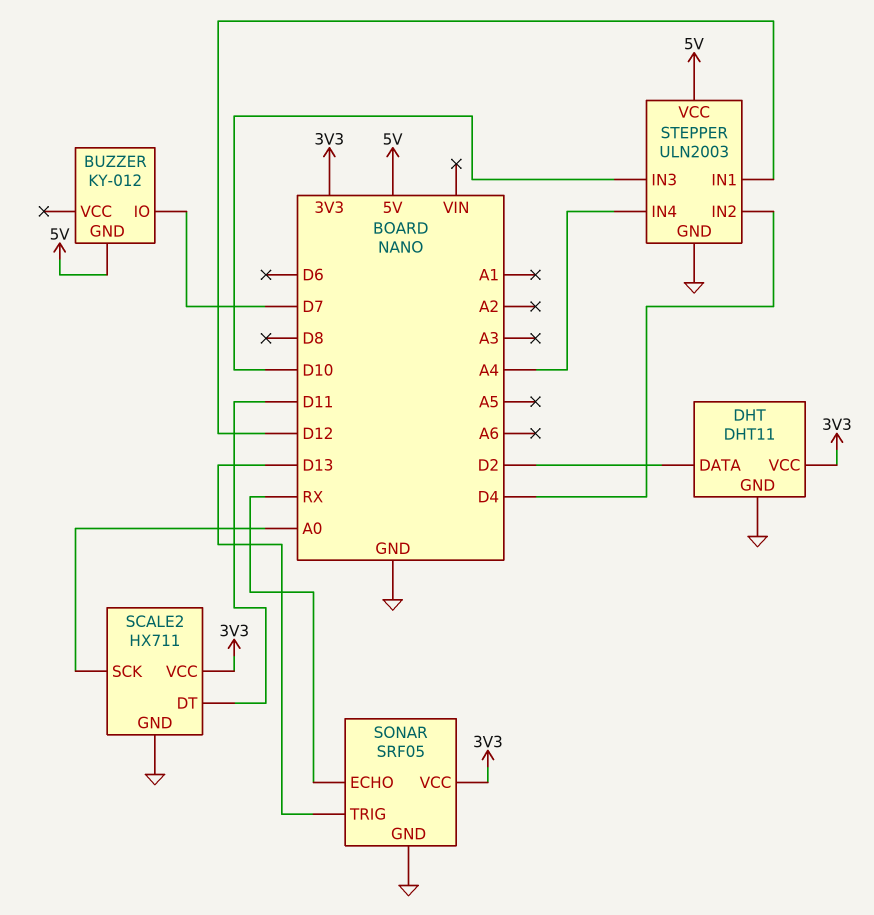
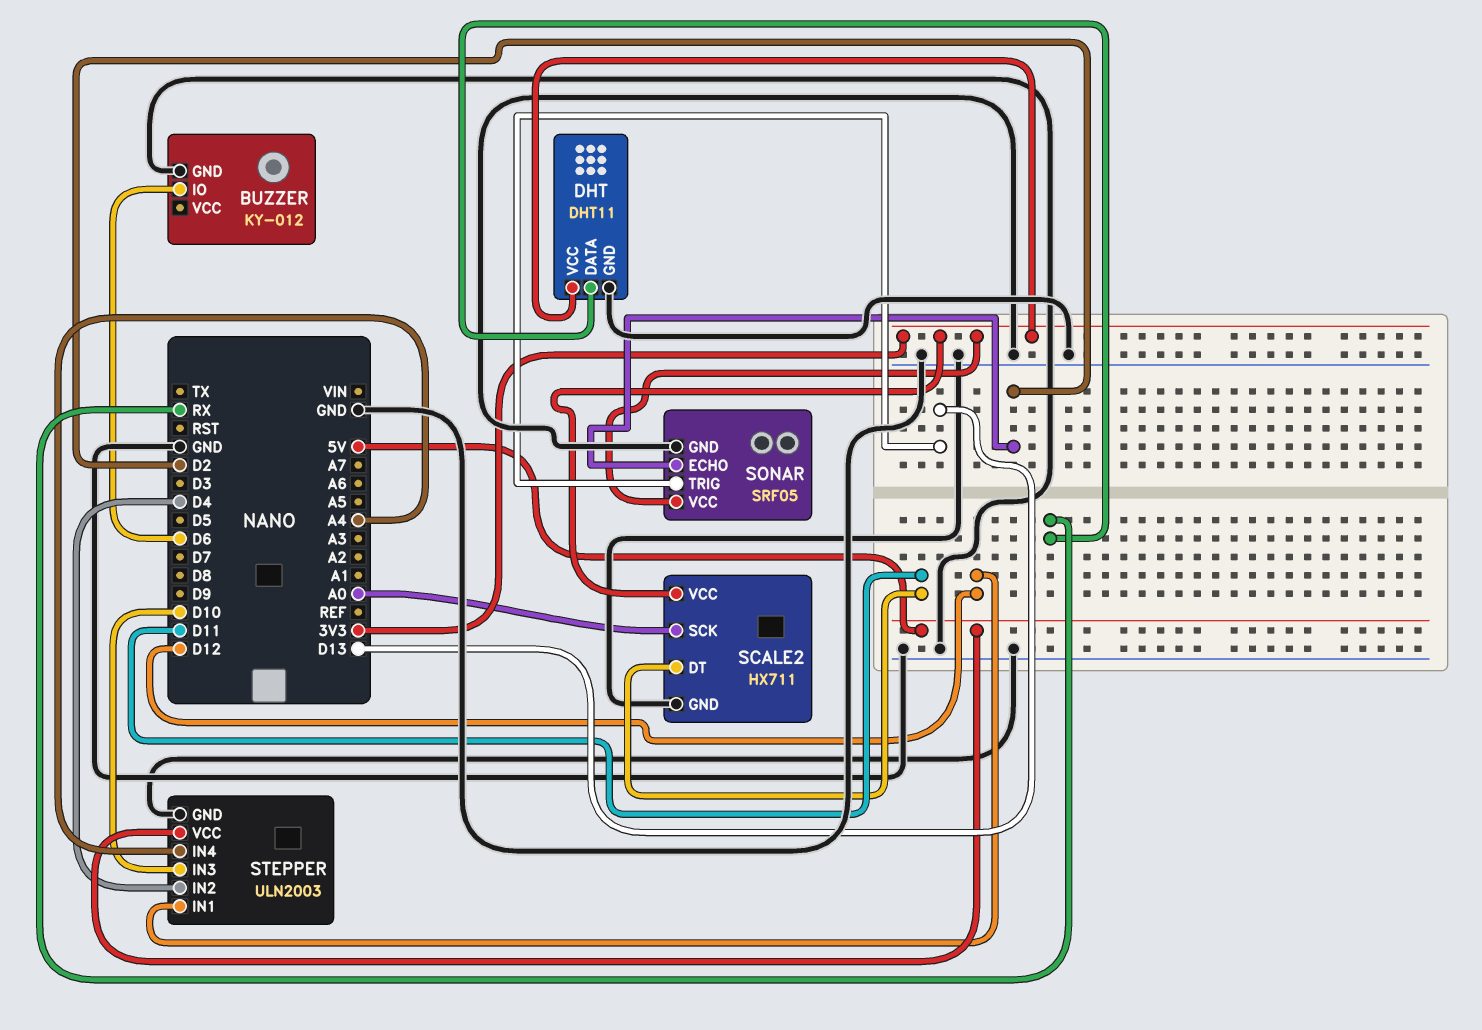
BUZZER pin GND: 5V -> GND
BUZZER pin IO: D7 -> D6
DHT pin DATA: D2 -> RX
SONAR pin ECHO: RX -> D2

